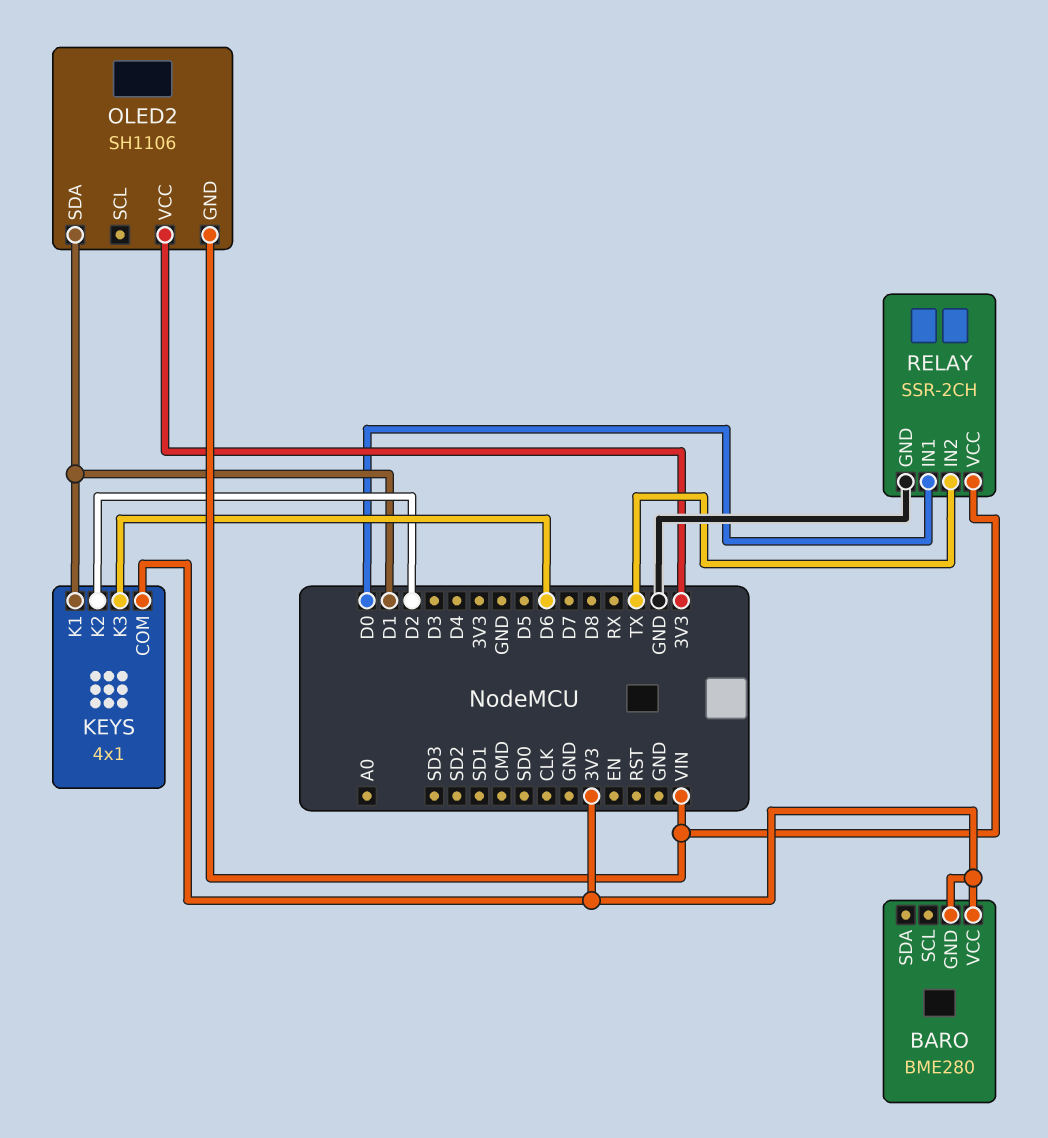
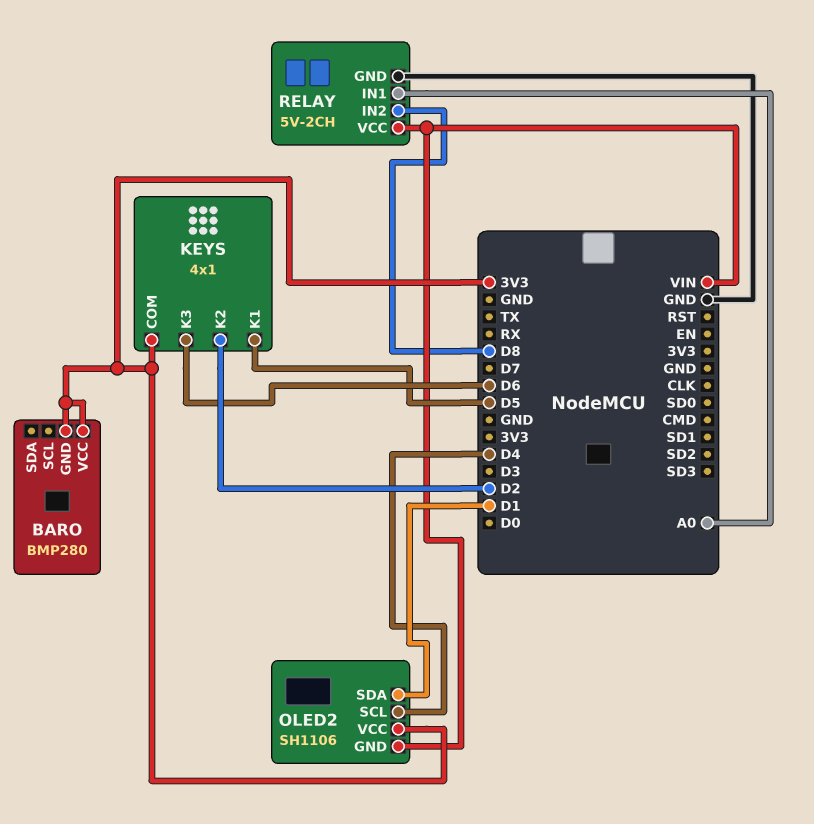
BARO: BME280 -> BMP280
KEYS pin K1: D1 -> D5
OLED2 pin SCL: none -> D4
RELAY: SSR-2CH -> 5V-2CH
RELAY pin IN1: D0 -> A0
RELAY pin IN2: TX -> D8

